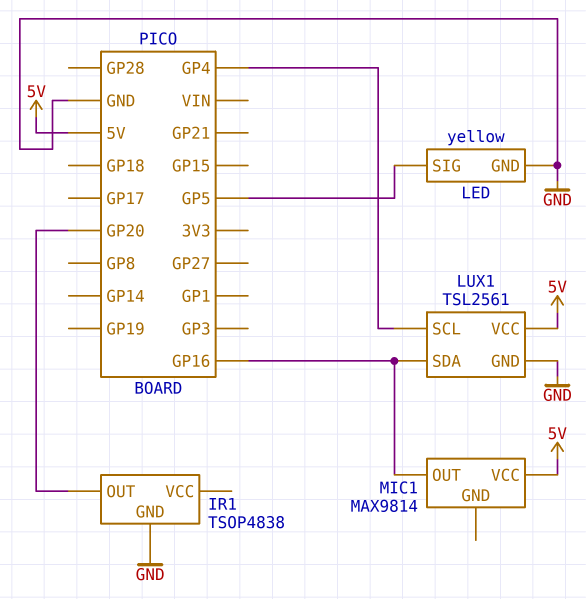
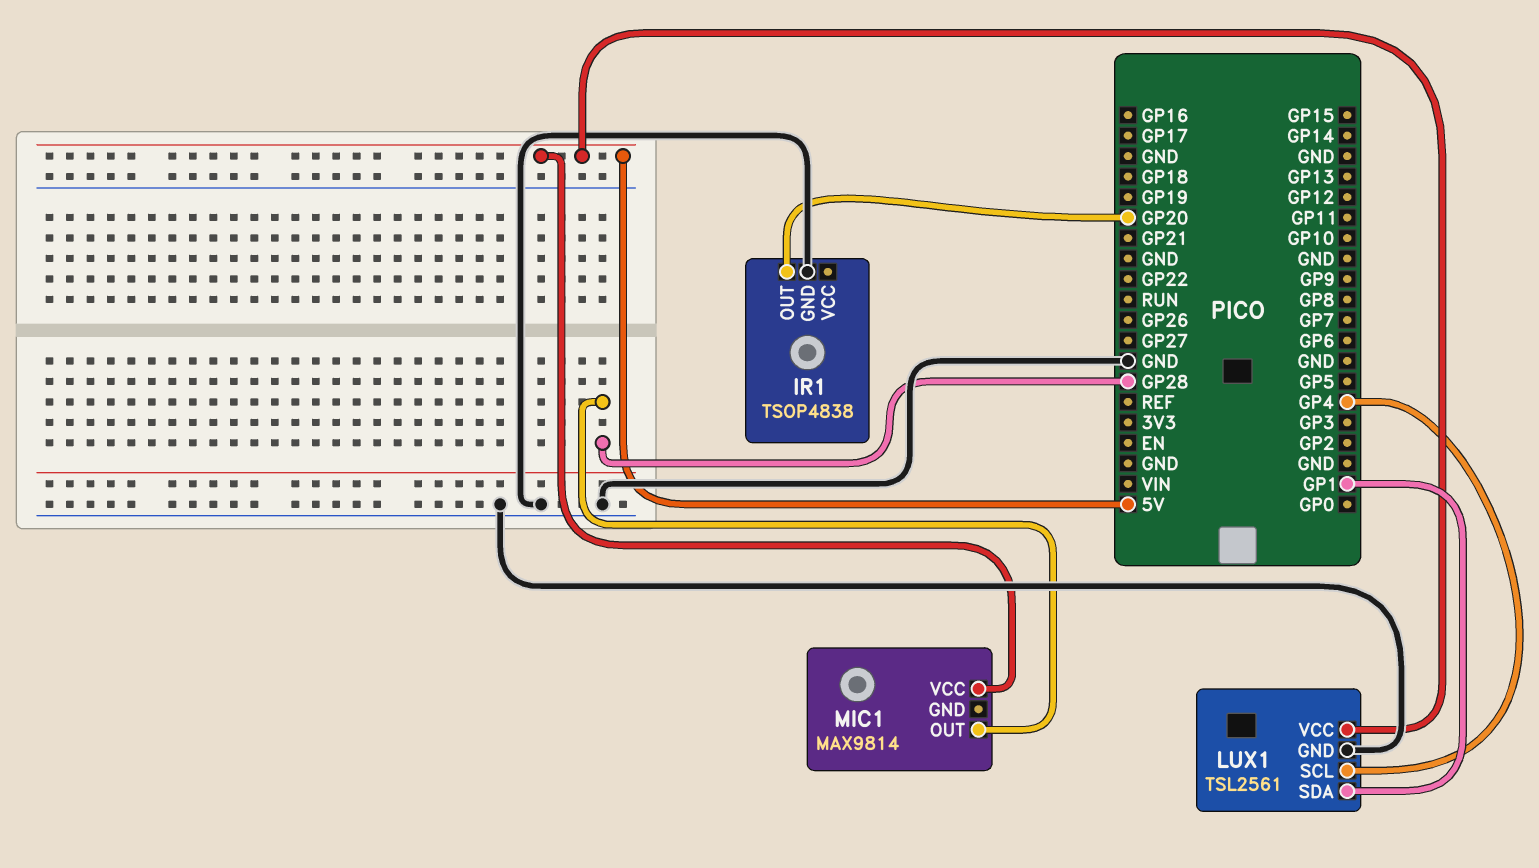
LED: yellow -> none
LED pin GND: GND -> none
LED pin SIG: GP5 -> none
LUX1 pin SDA: GP16 -> GP1
MIC1 pin OUT: GP16 -> GP28

